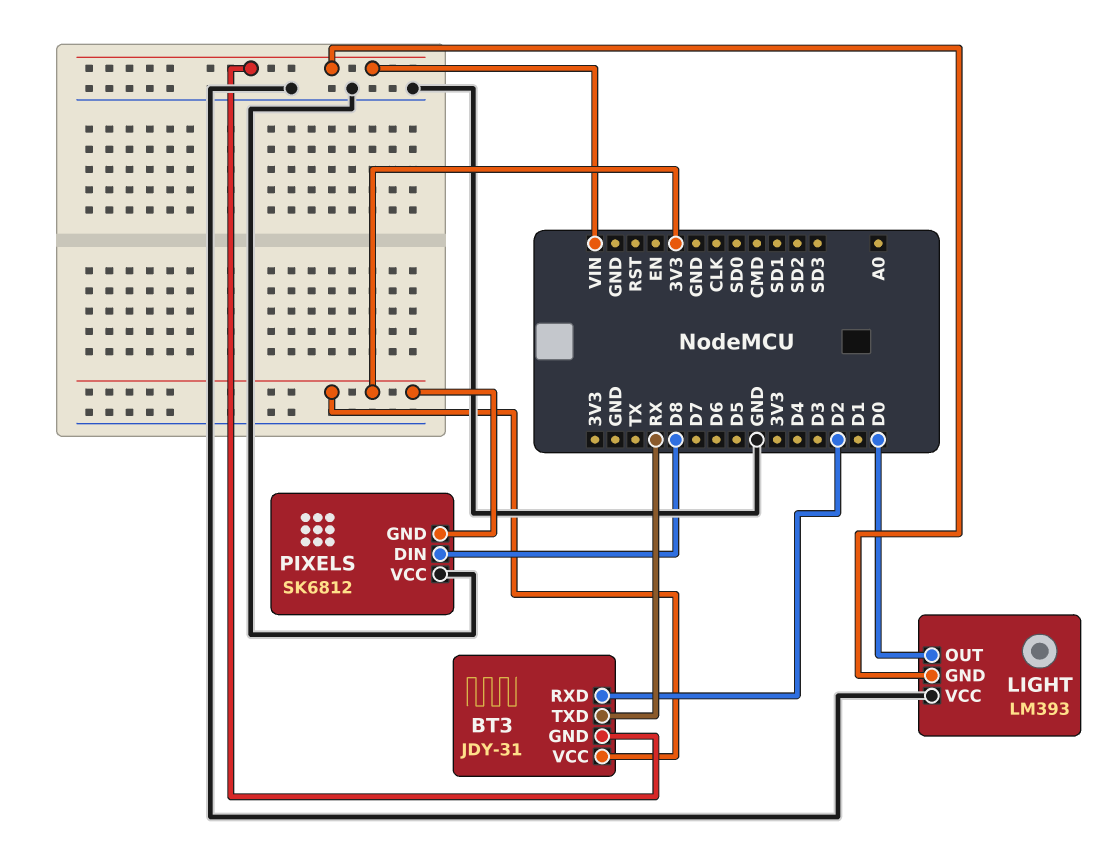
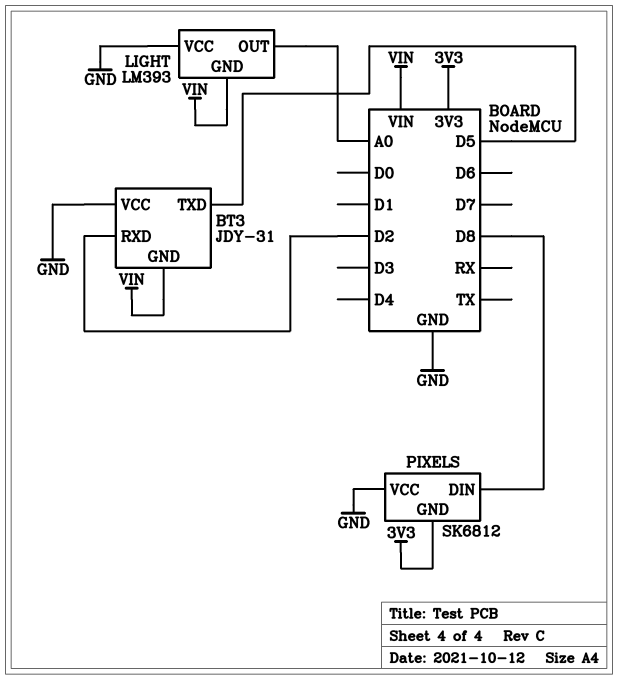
BT3 pin TXD: RX -> D5
BT3 pin VCC: 3V3 -> GND
LIGHT pin OUT: D0 -> A0

